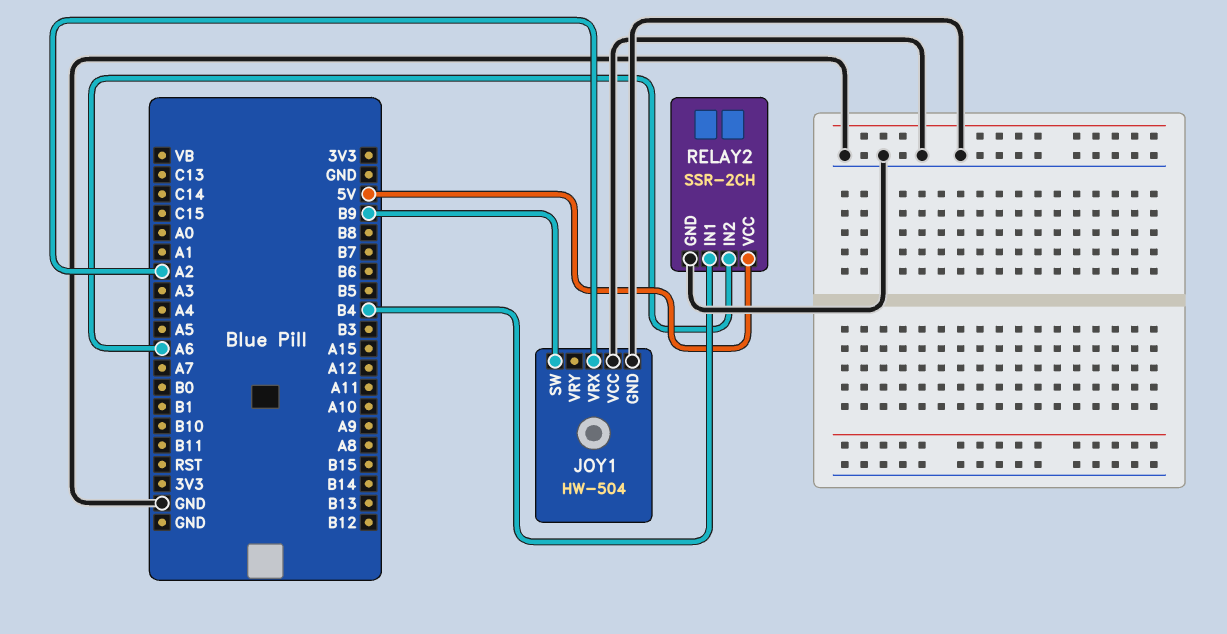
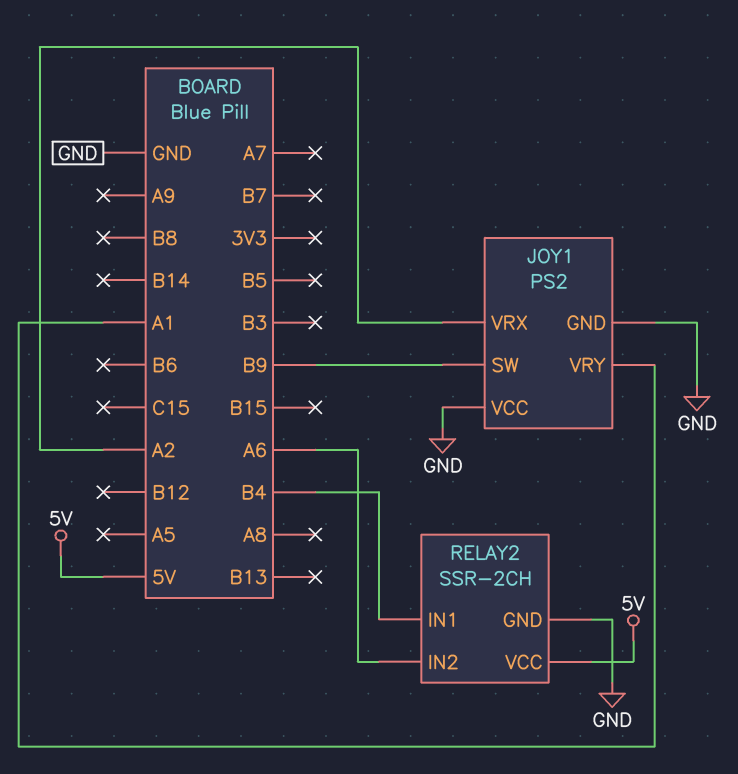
JOY1: HW-504 -> PS2
JOY1 pin VRY: none -> A1

